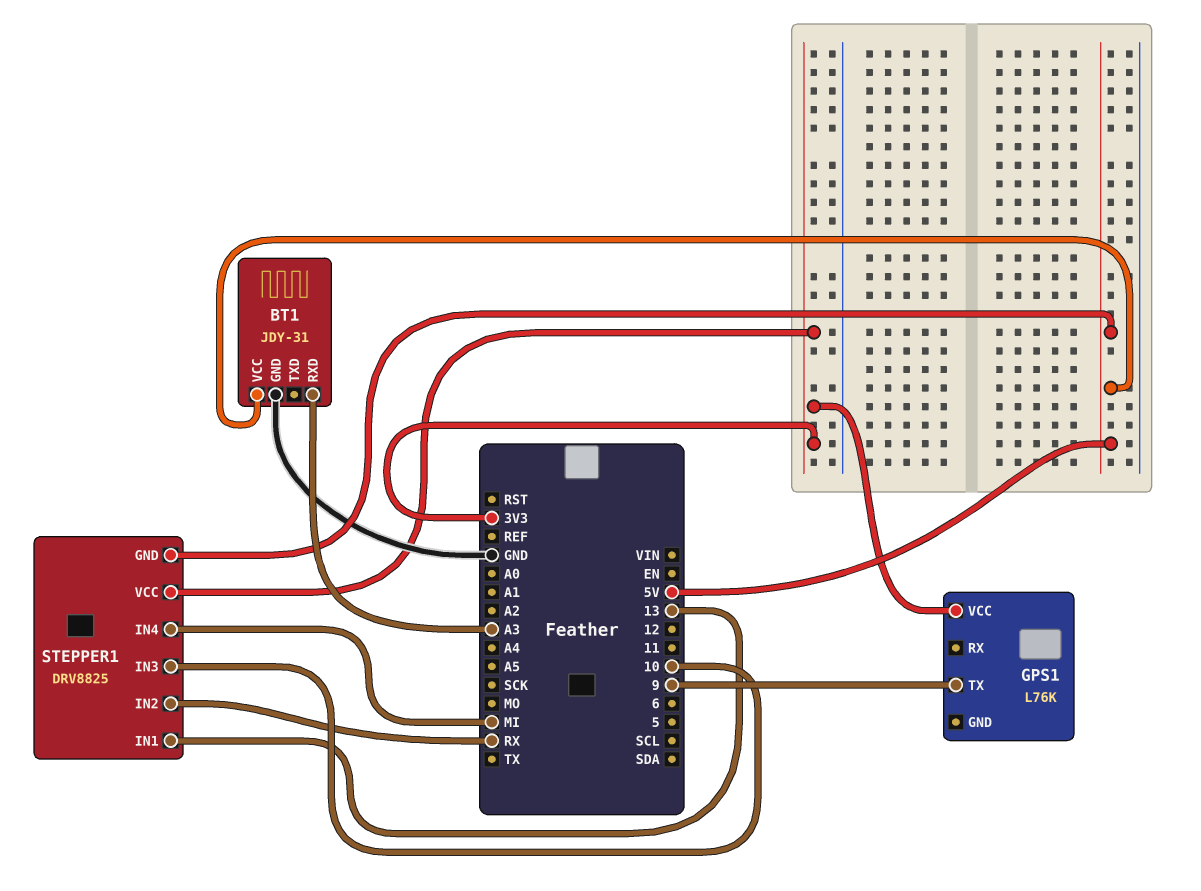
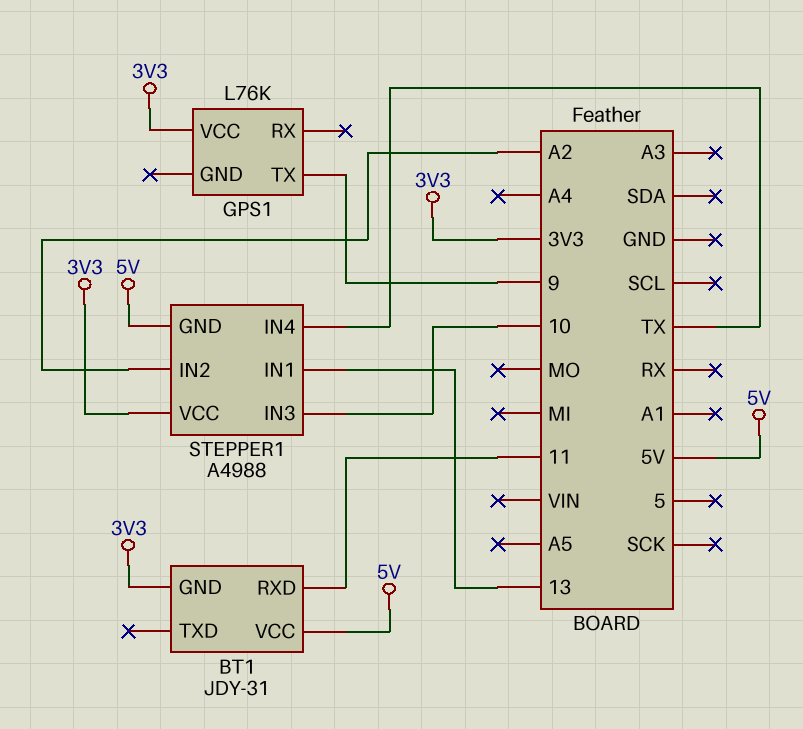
BT1 pin GND: GND -> 3V3
BT1 pin RXD: A3 -> 11
STEPPER1: DRV8825 -> A4988
STEPPER1 pin IN2: RX -> A2
STEPPER1 pin IN4: MI -> TX

